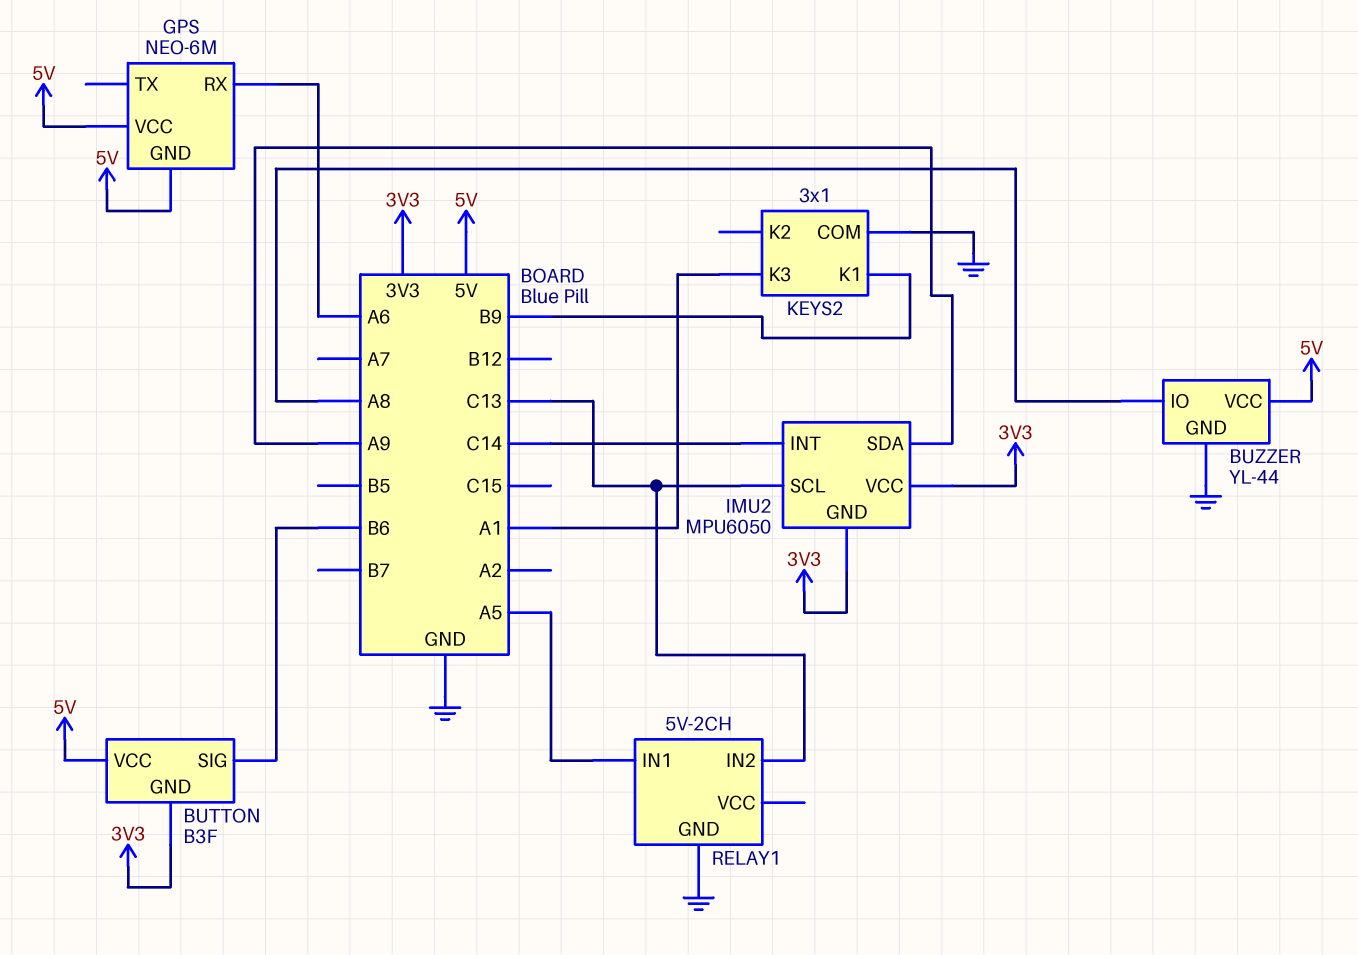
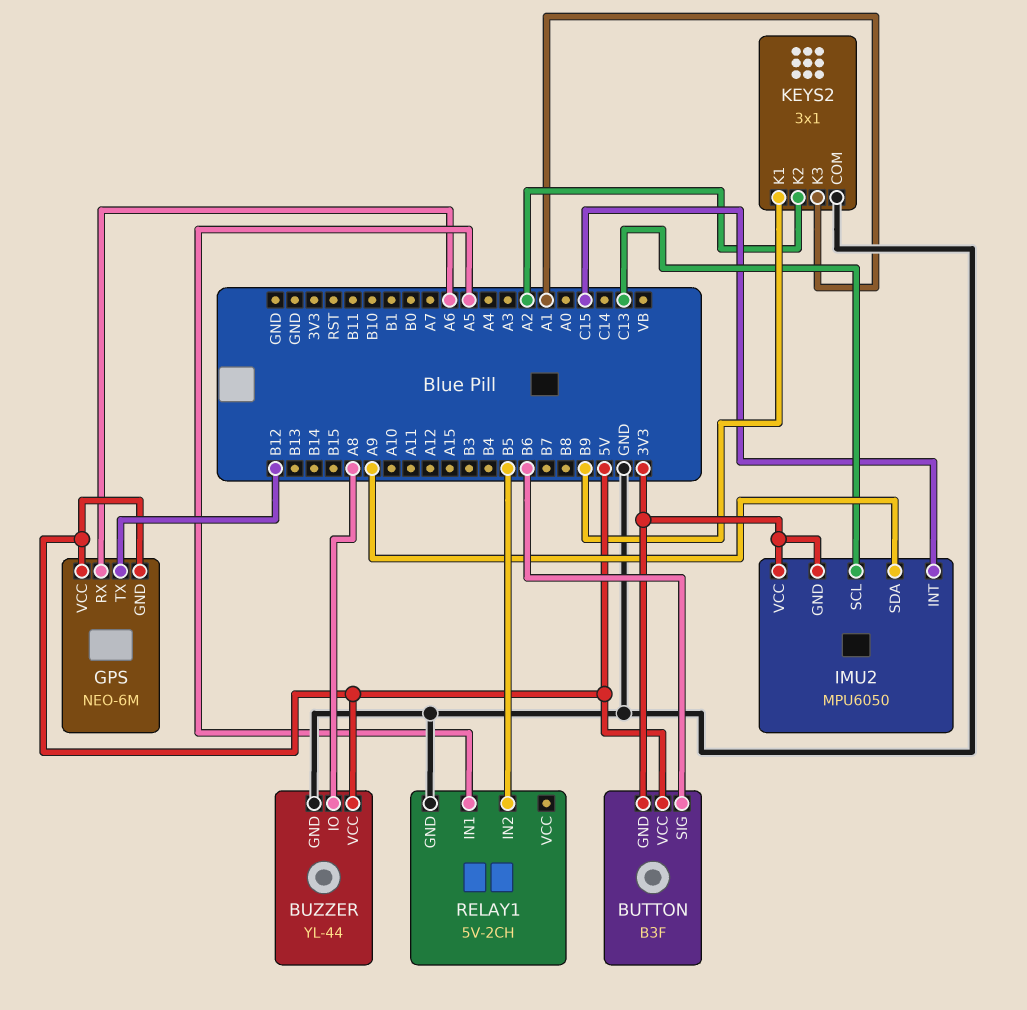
GPS pin TX: none -> B12
IMU2 pin INT: C14 -> C15
KEYS2 pin K2: none -> A2
RELAY1 pin IN2: C13 -> B5

